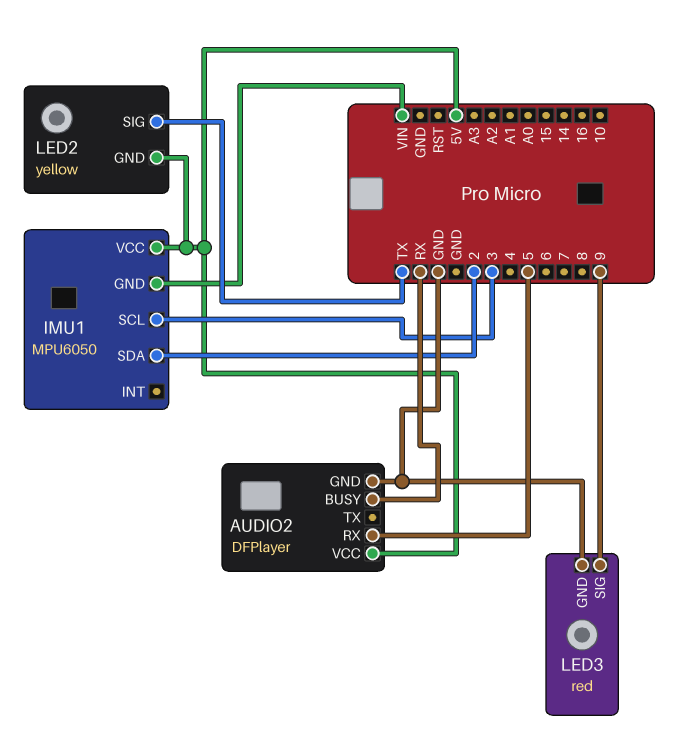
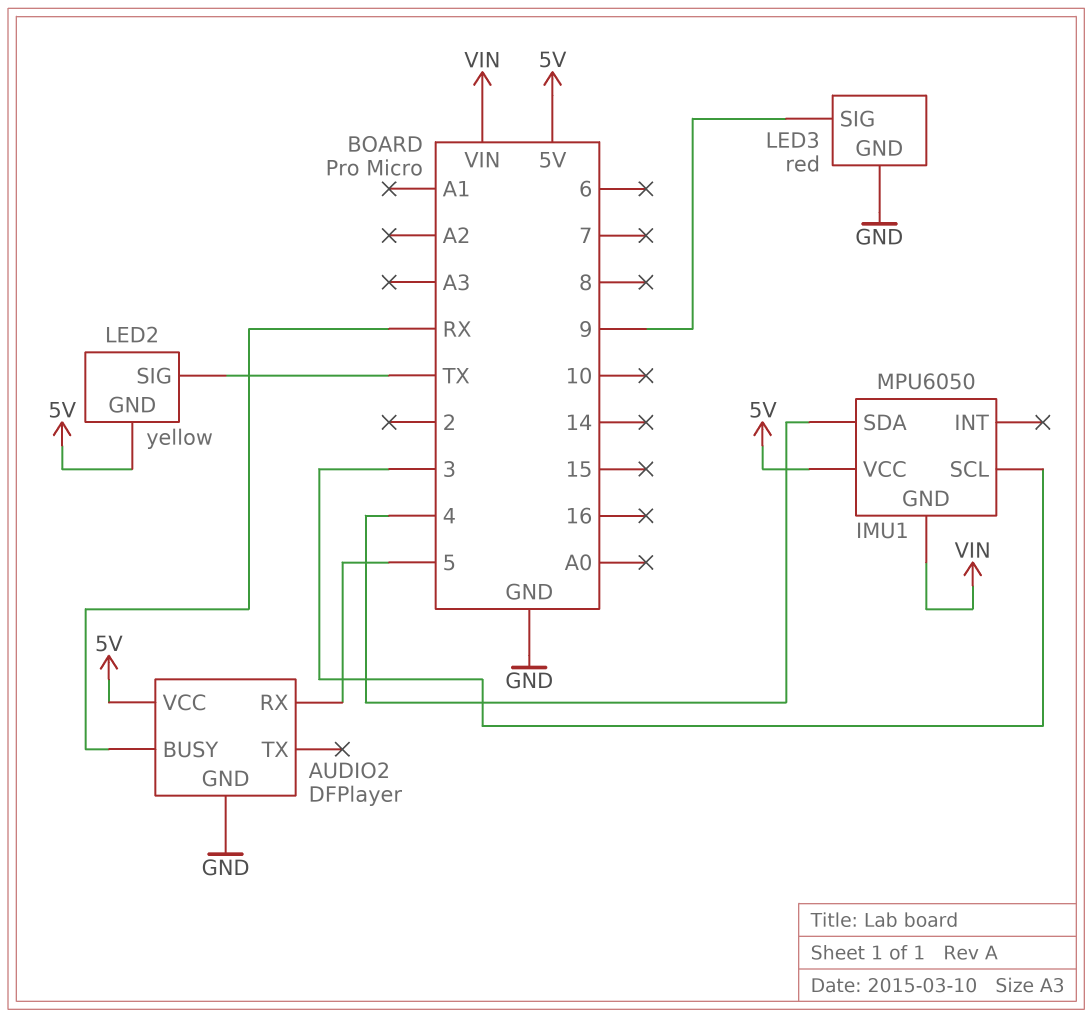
IMU1 pin SDA: 2 -> 4

